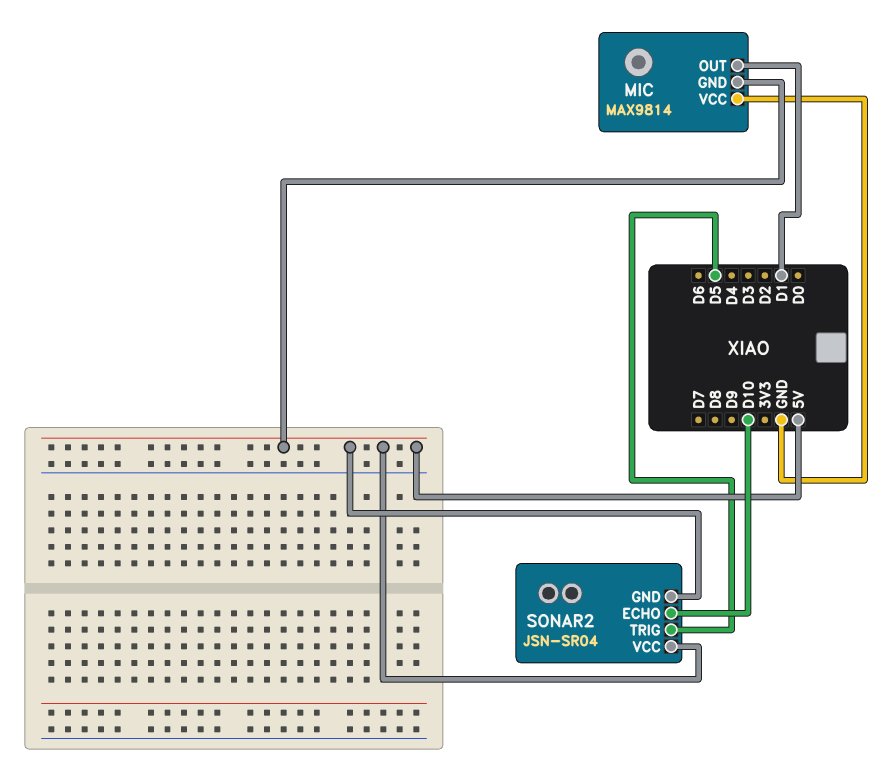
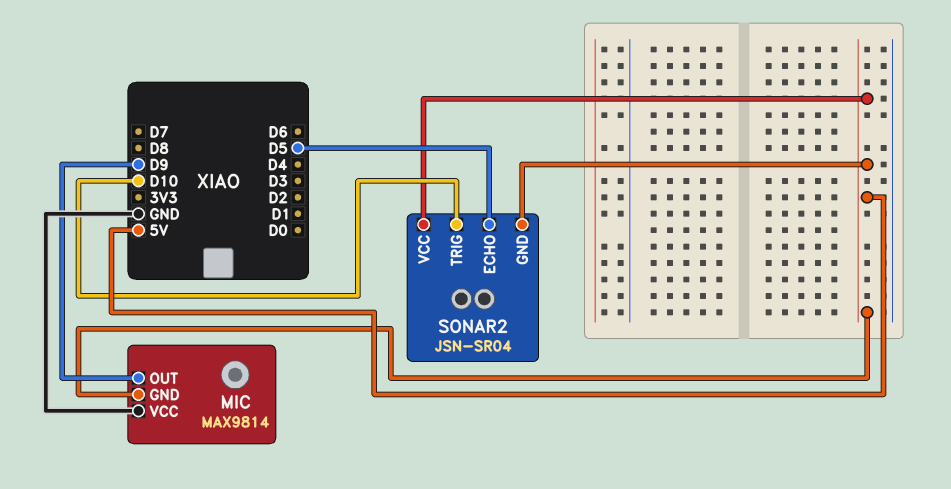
MIC pin OUT: D1 -> D9
SONAR2 pin ECHO: D10 -> D5
SONAR2 pin TRIG: D5 -> D10

